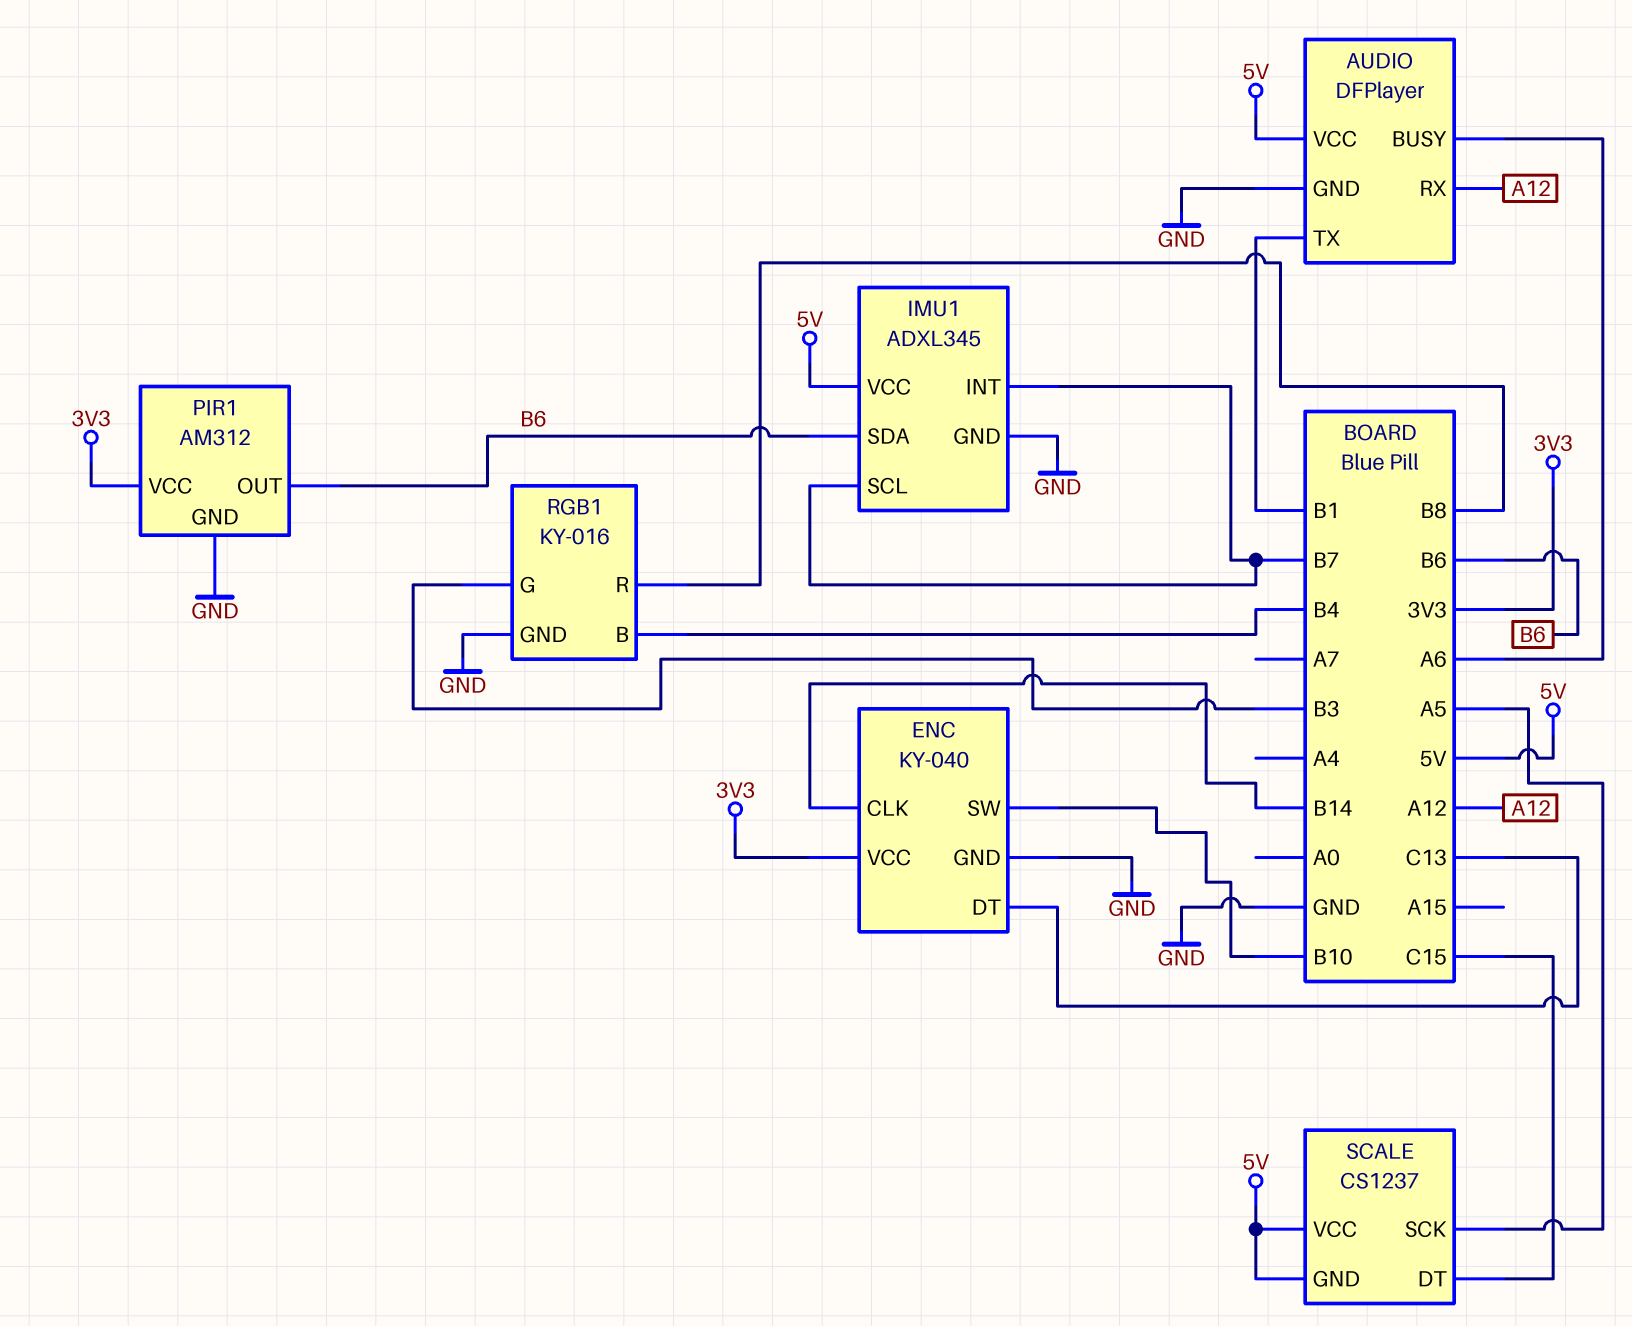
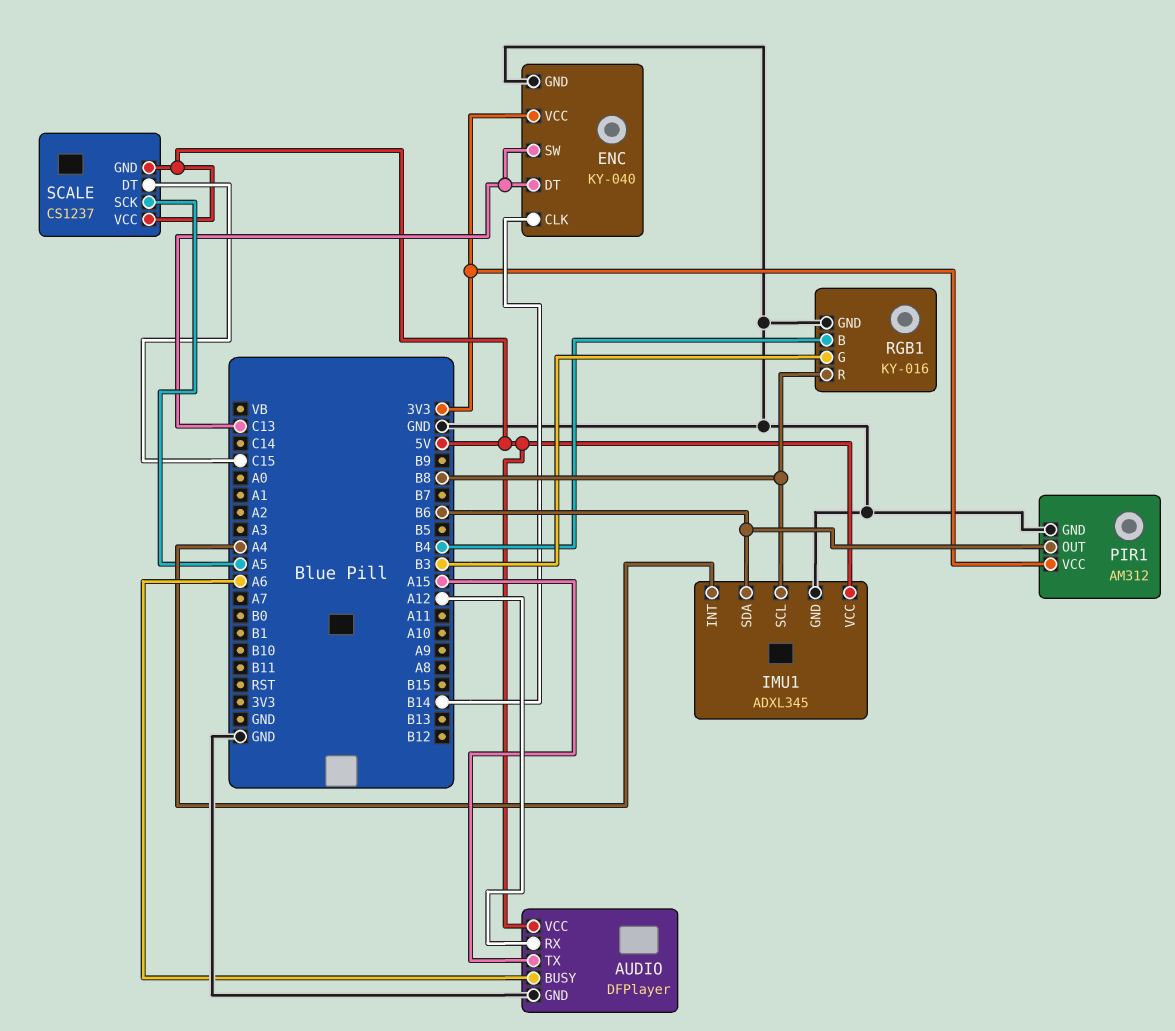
AUDIO pin TX: B1 -> A15
ENC pin SW: B10 -> C13
IMU1 pin INT: B7 -> A4
IMU1 pin SCL: B7 -> B8

